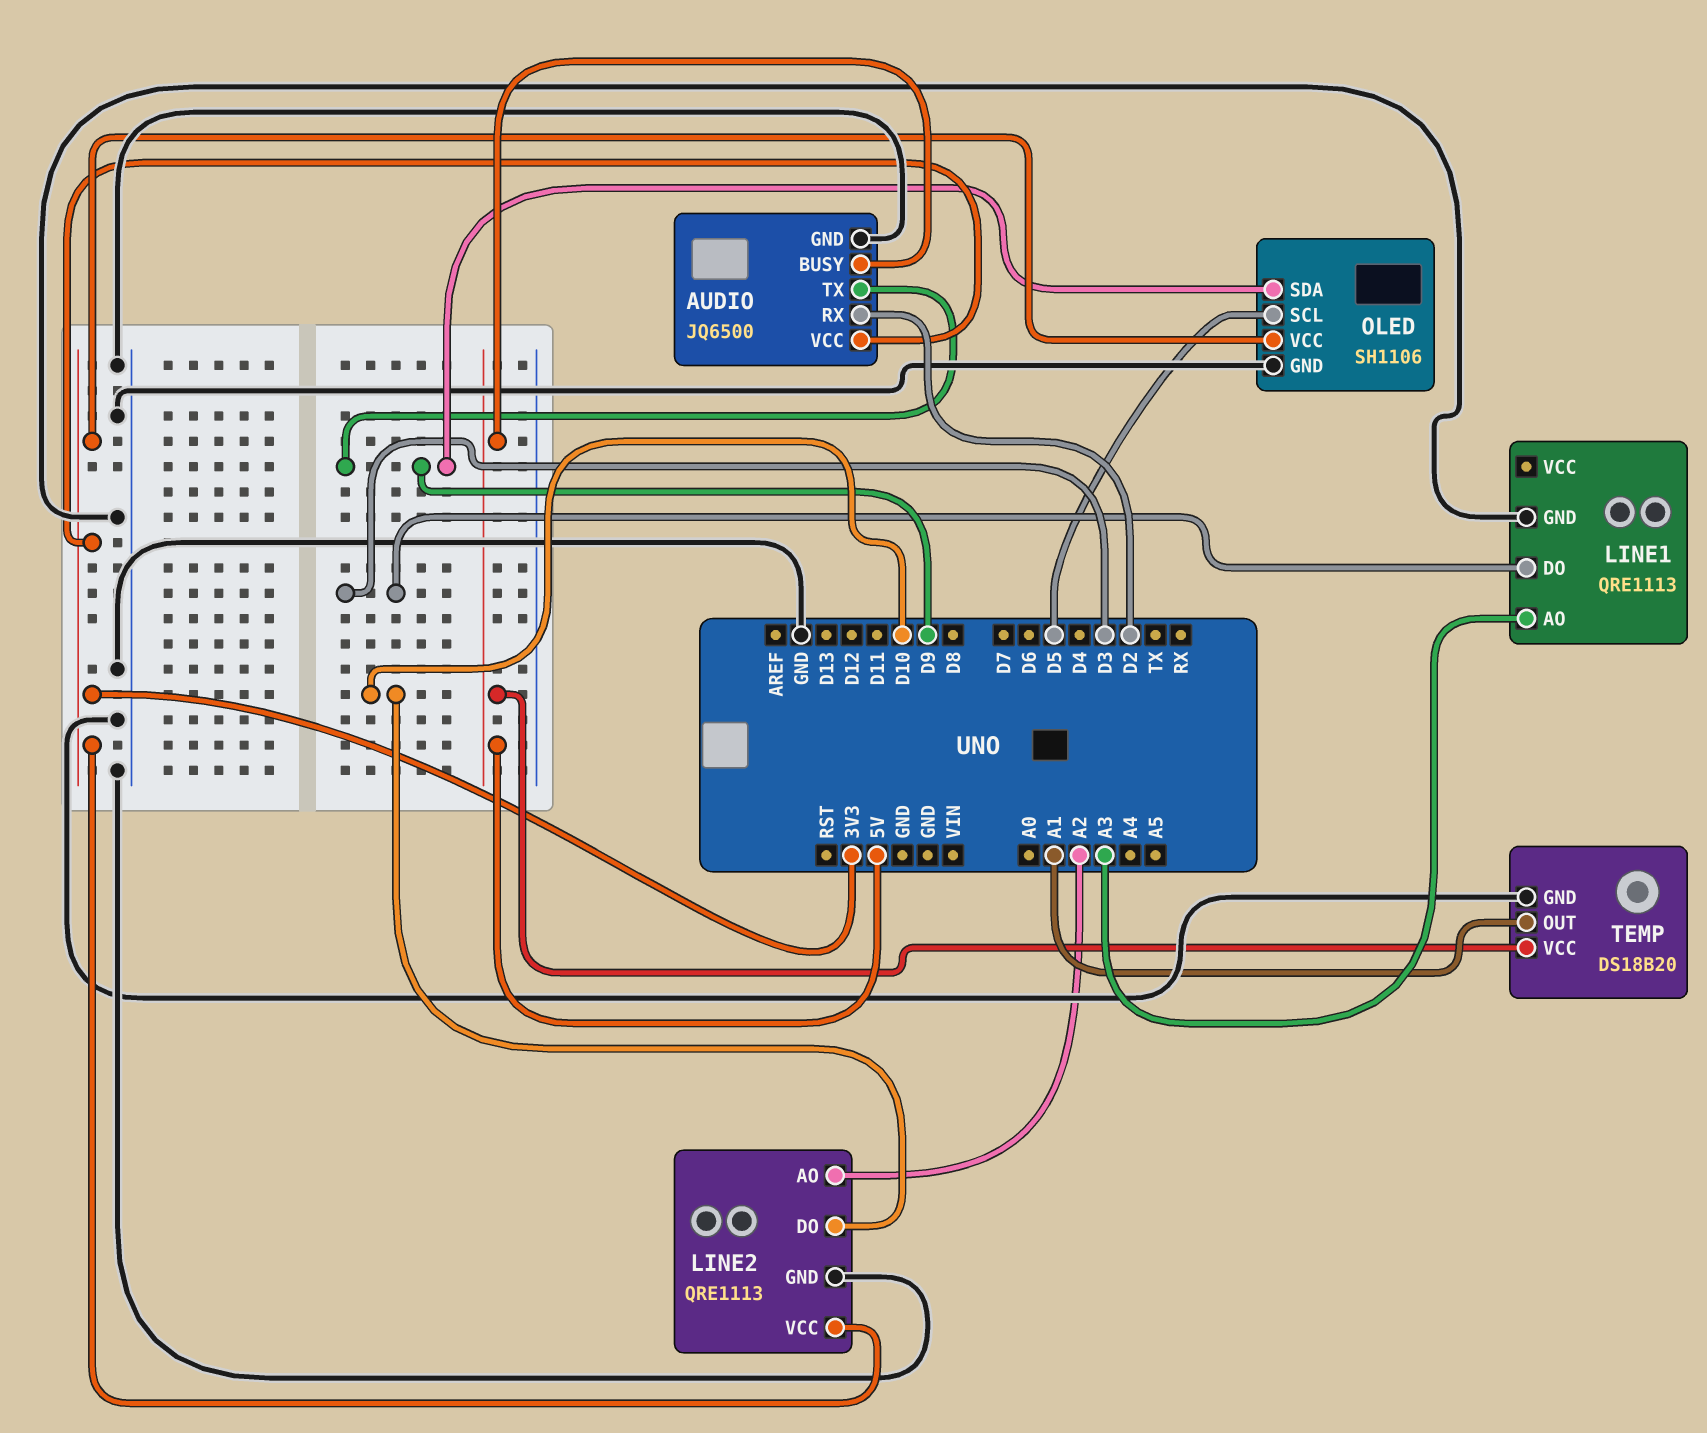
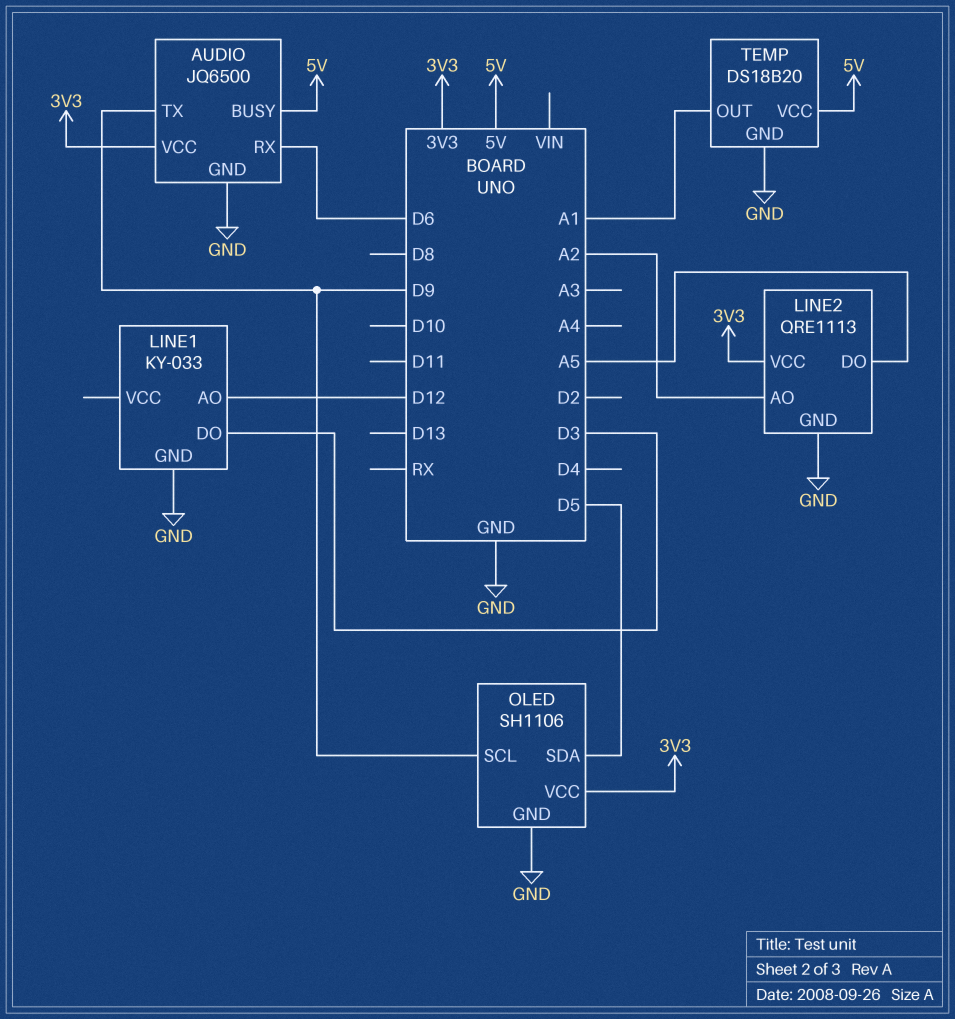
AUDIO pin RX: D2 -> D6
LINE1: QRE1113 -> KY-033
LINE1 pin AO: A3 -> D12
LINE2 pin DO: D10 -> A5
OLED pin SCL: D5 -> D9
OLED pin SDA: D9 -> D5

